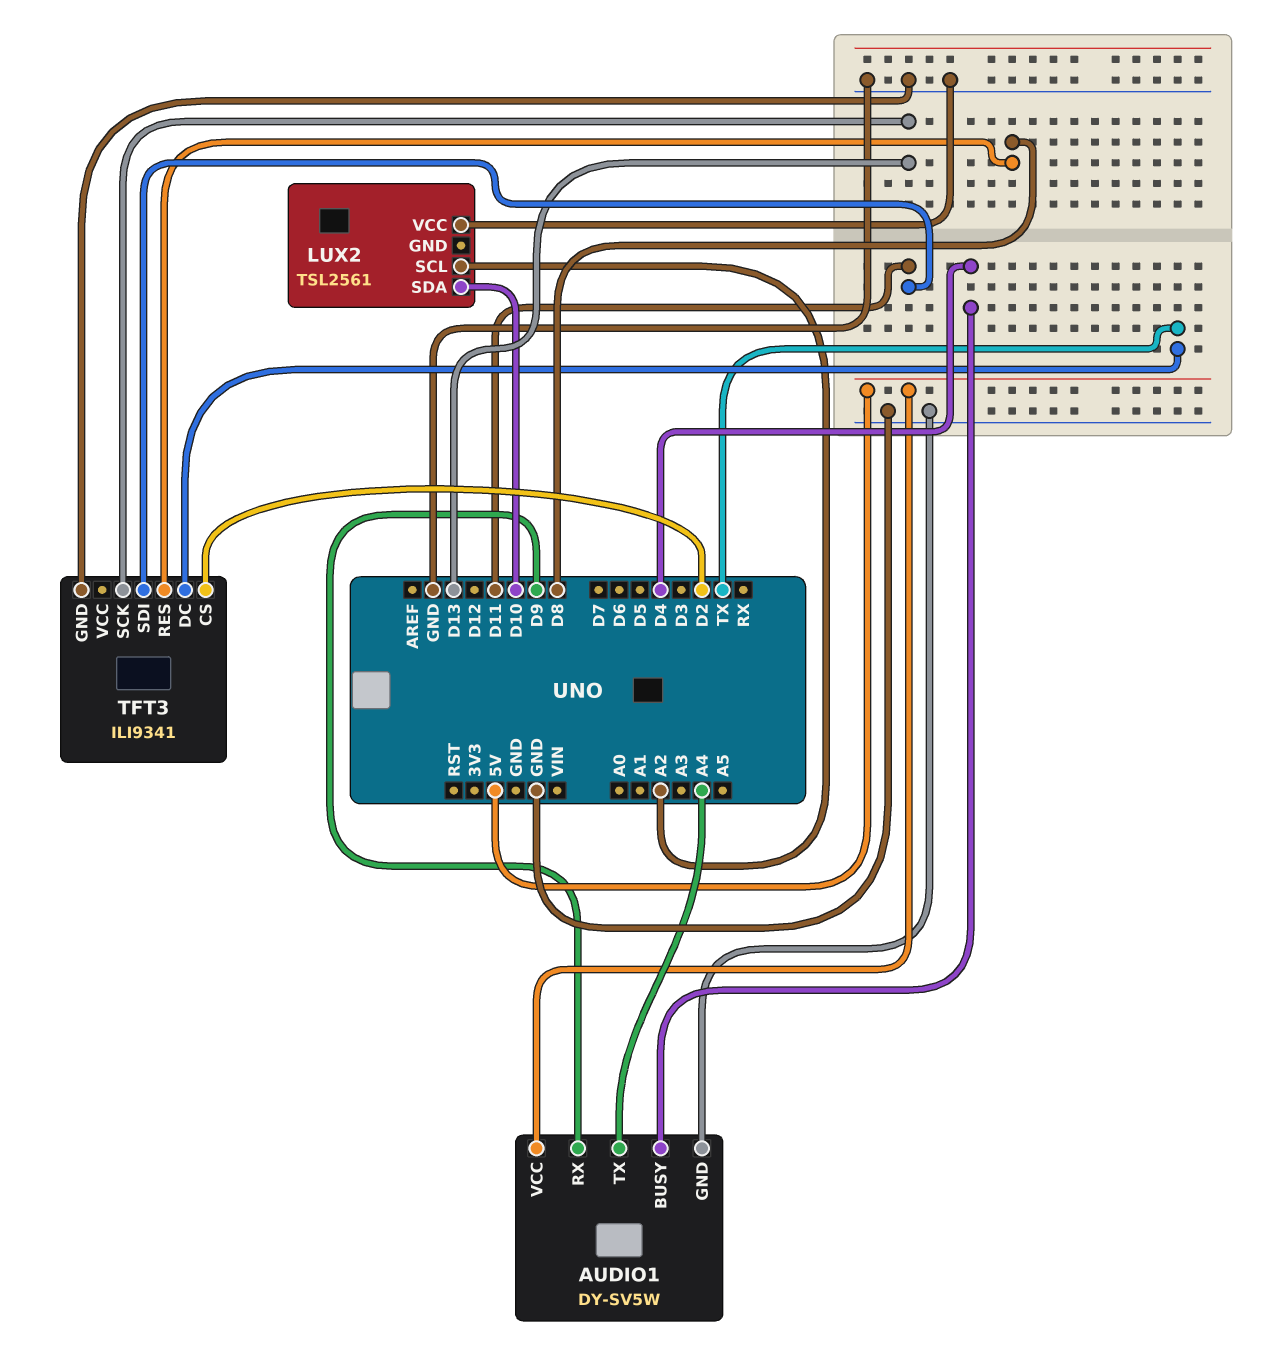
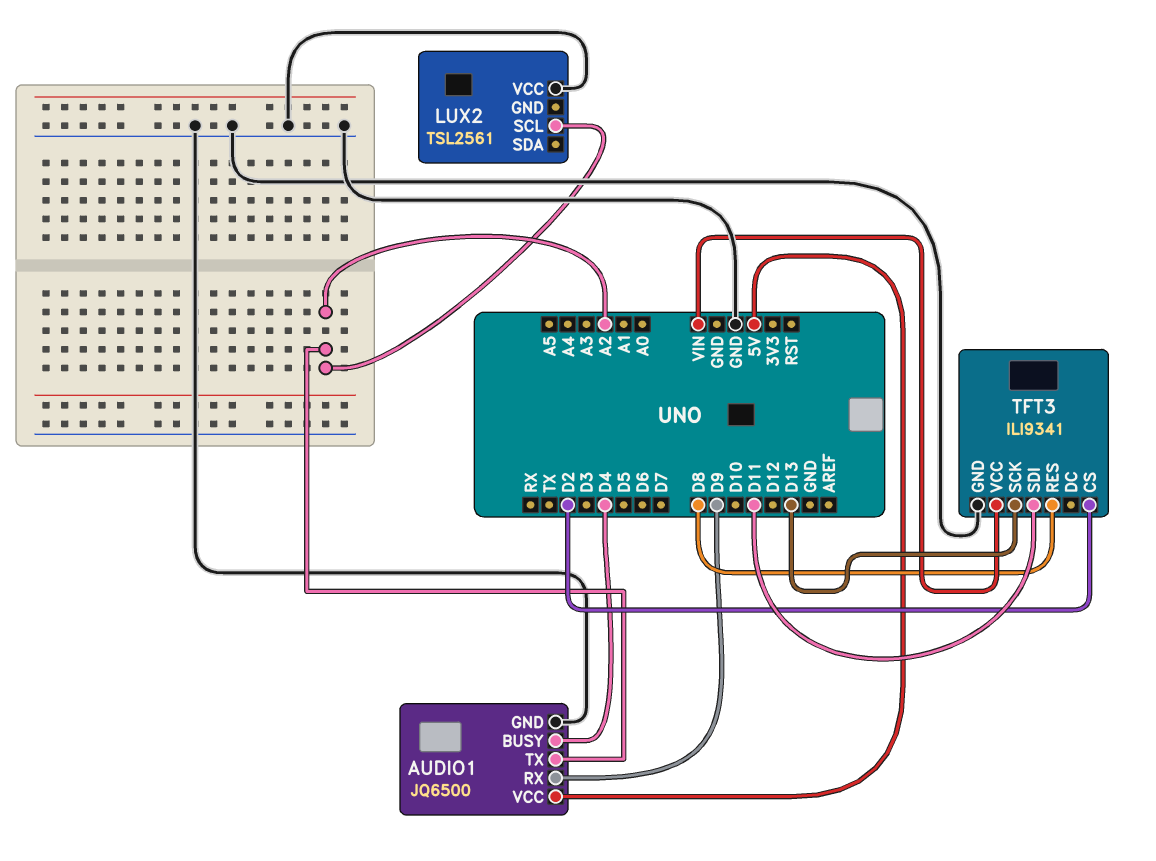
AUDIO1: DY-SV5W -> JQ6500
AUDIO1 pin TX: A4 -> A2
LUX2 pin SDA: D10 -> none
TFT3 pin DC: TX -> none
TFT3 pin VCC: none -> VIN

